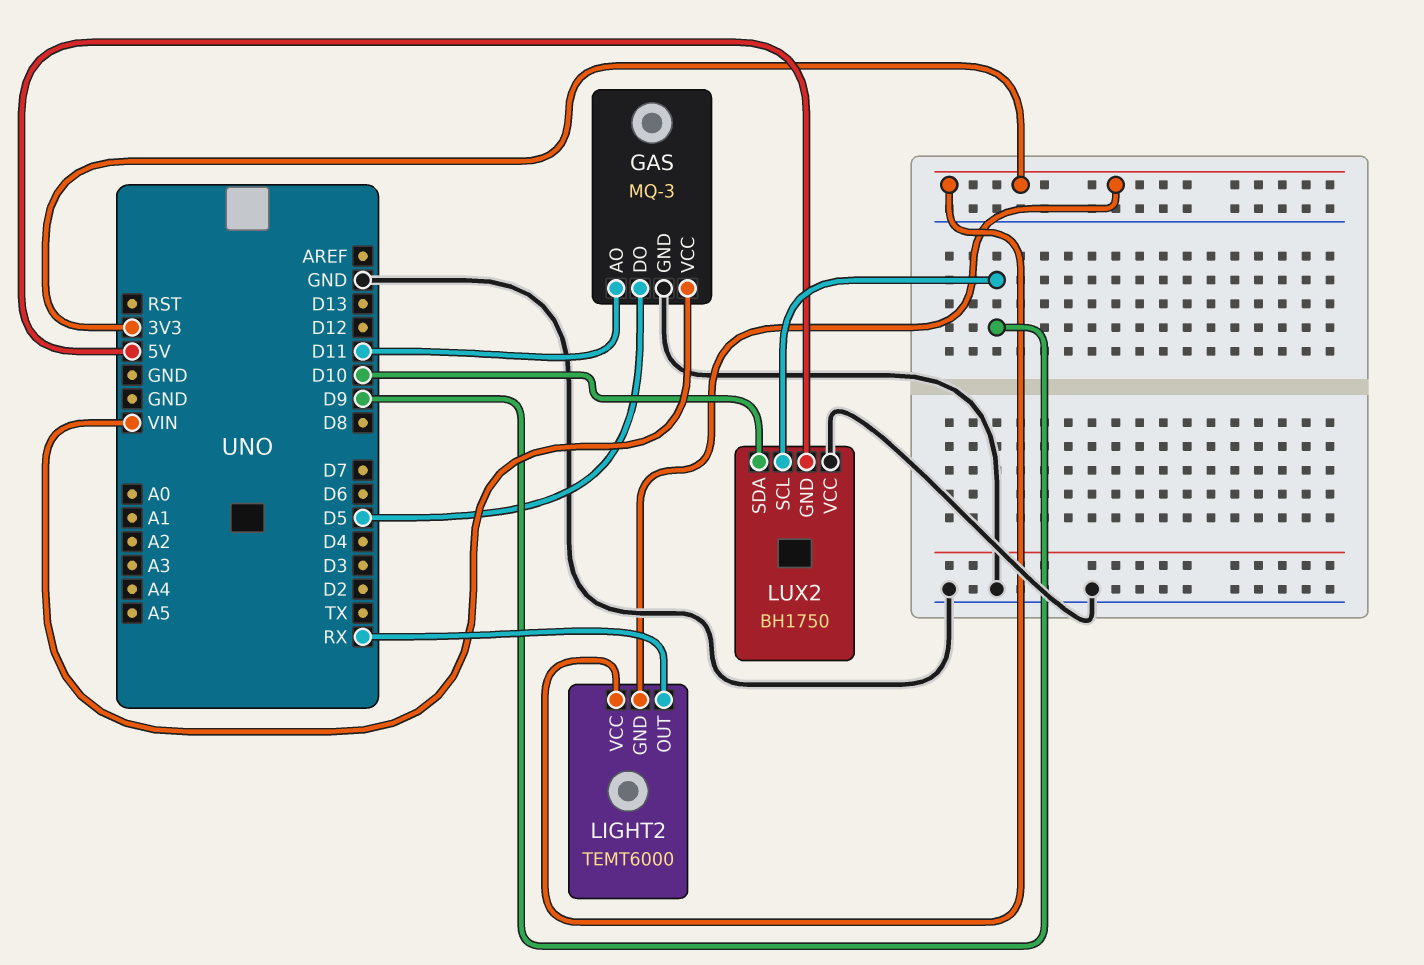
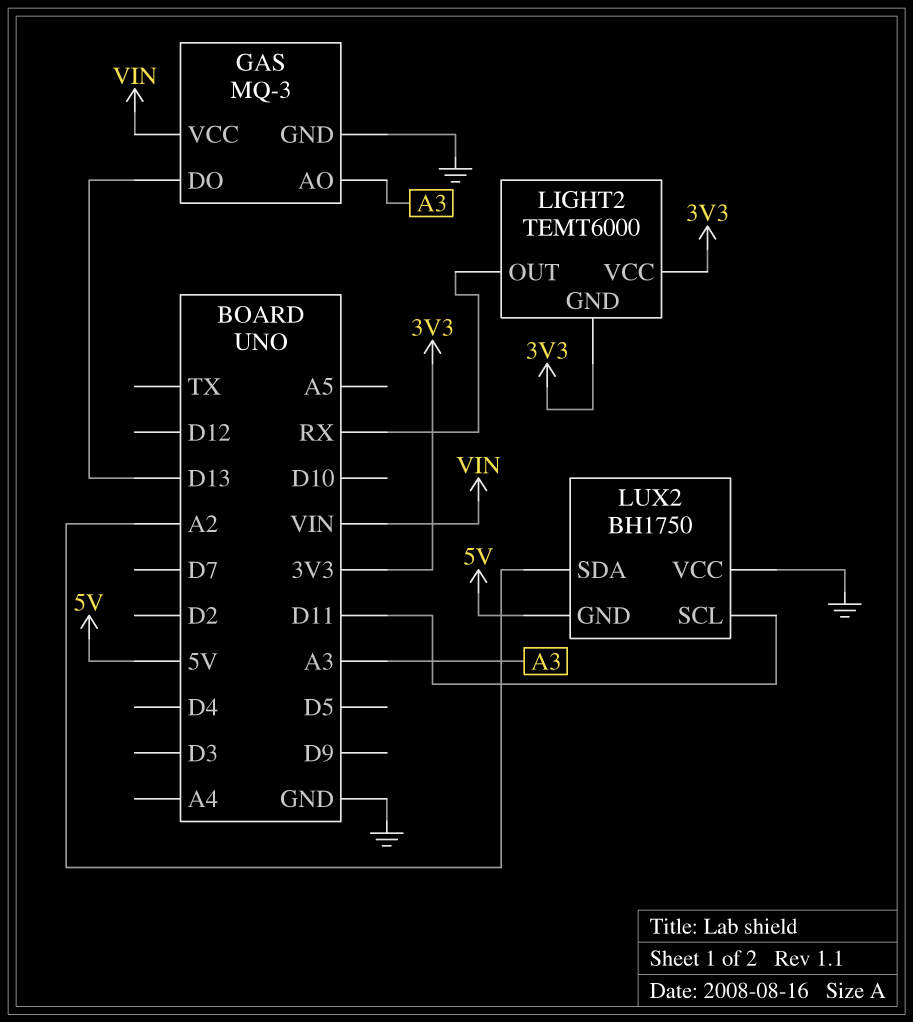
GAS pin AO: D11 -> A3
GAS pin DO: D5 -> D13
LUX2 pin SCL: D9 -> D11
LUX2 pin SDA: D10 -> A2

